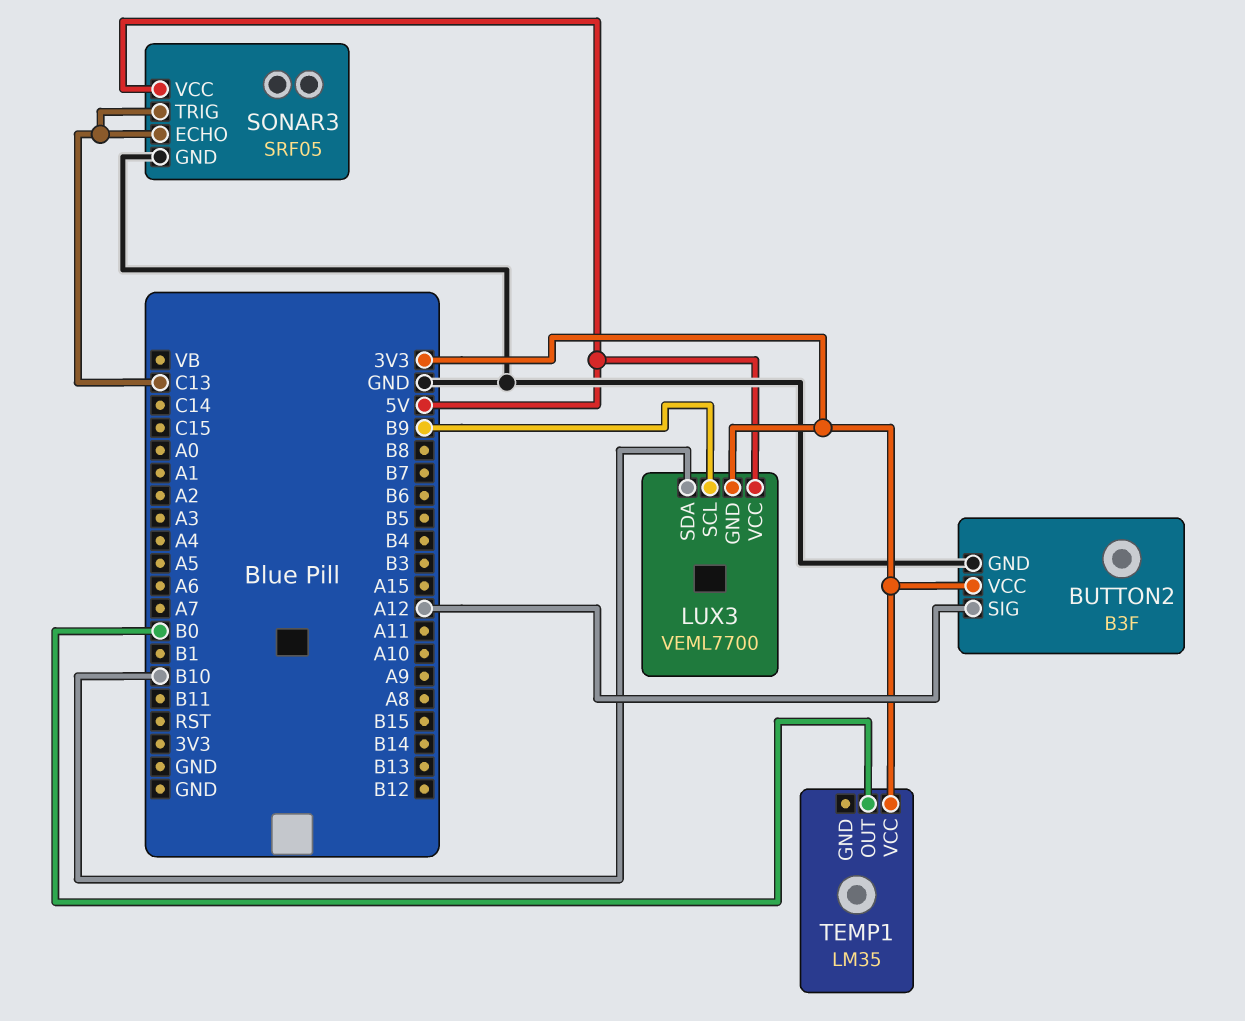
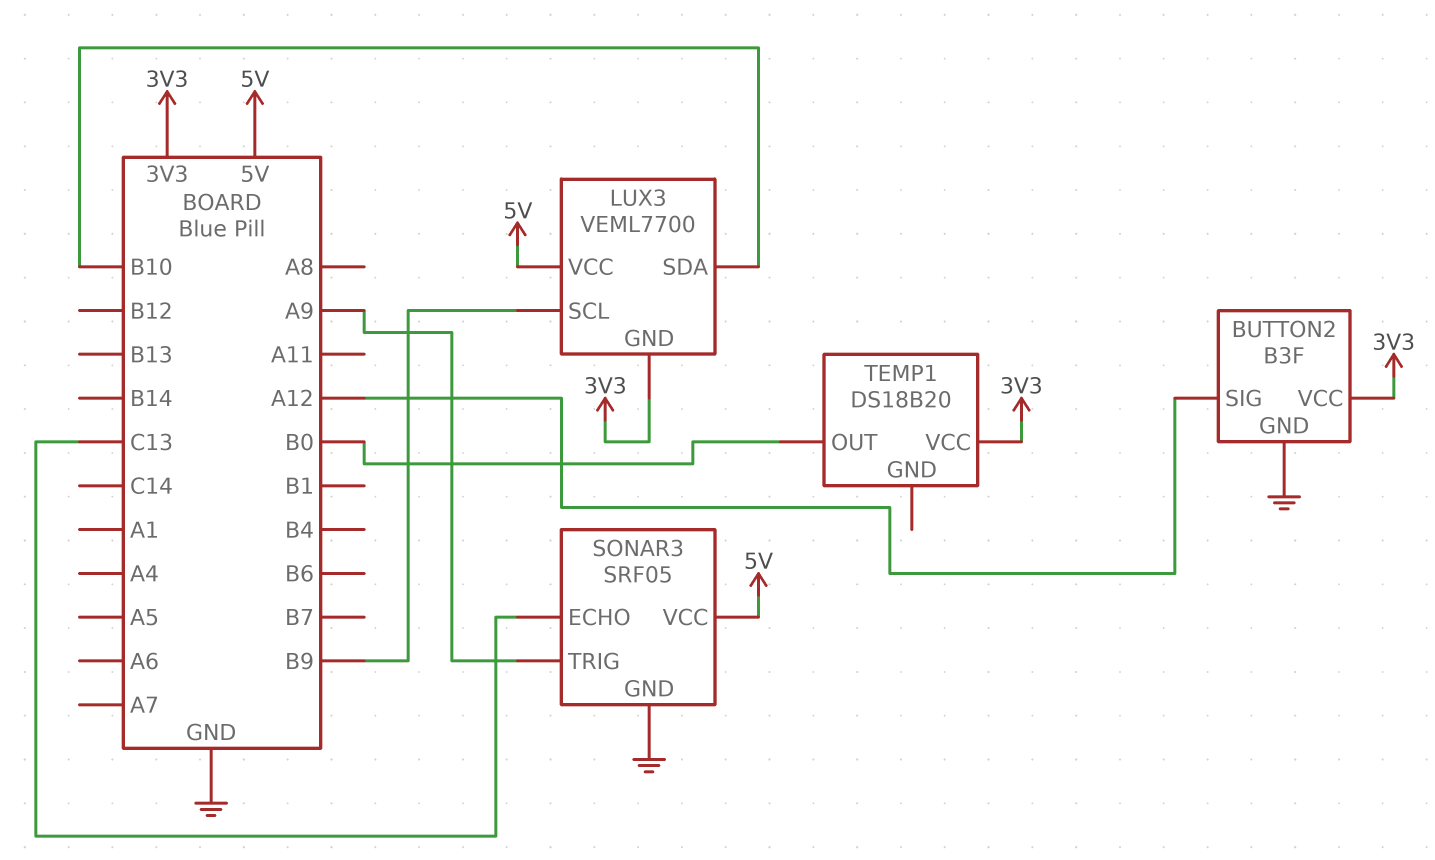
SONAR3 pin TRIG: C13 -> A9
TEMP1: LM35 -> DS18B20

